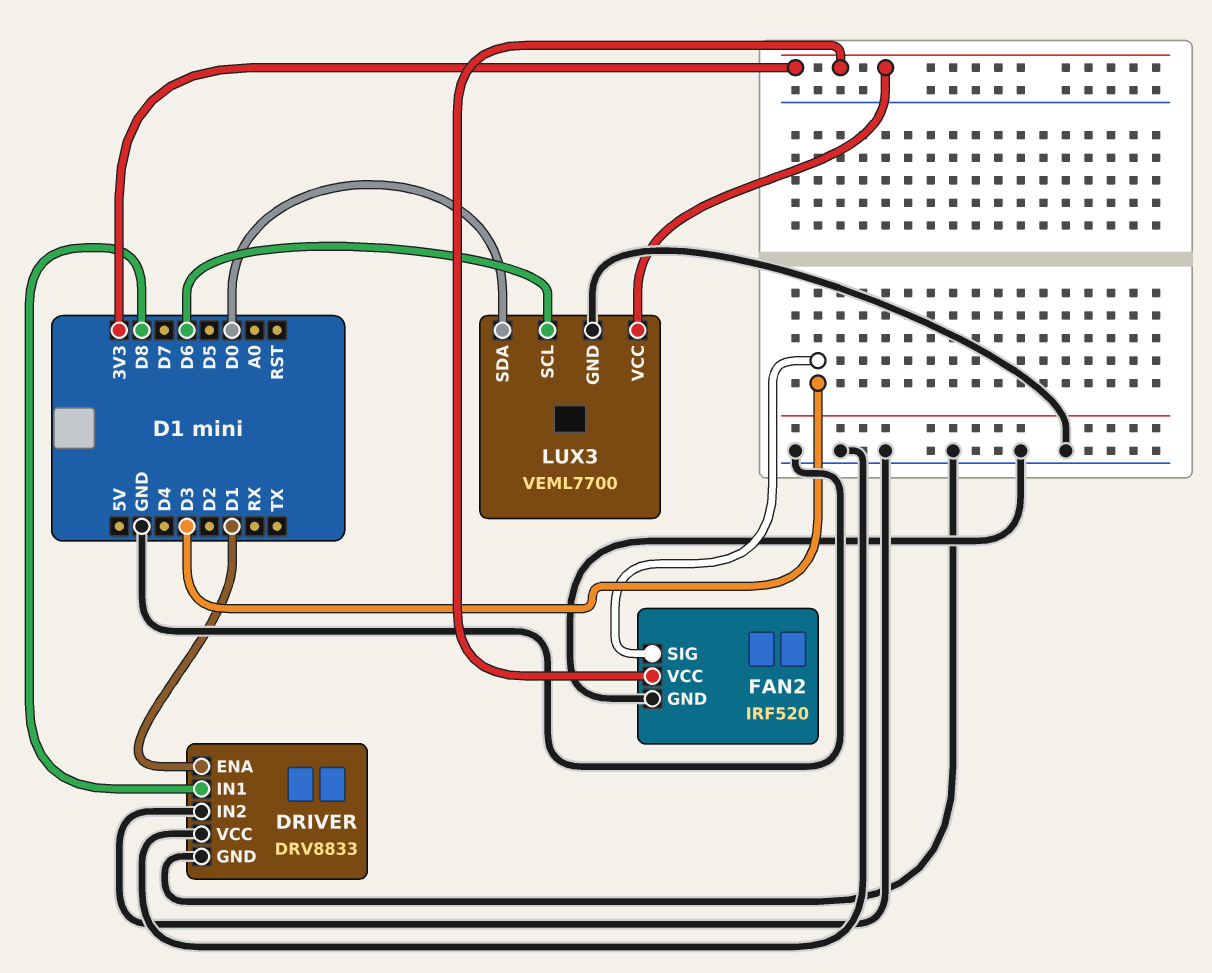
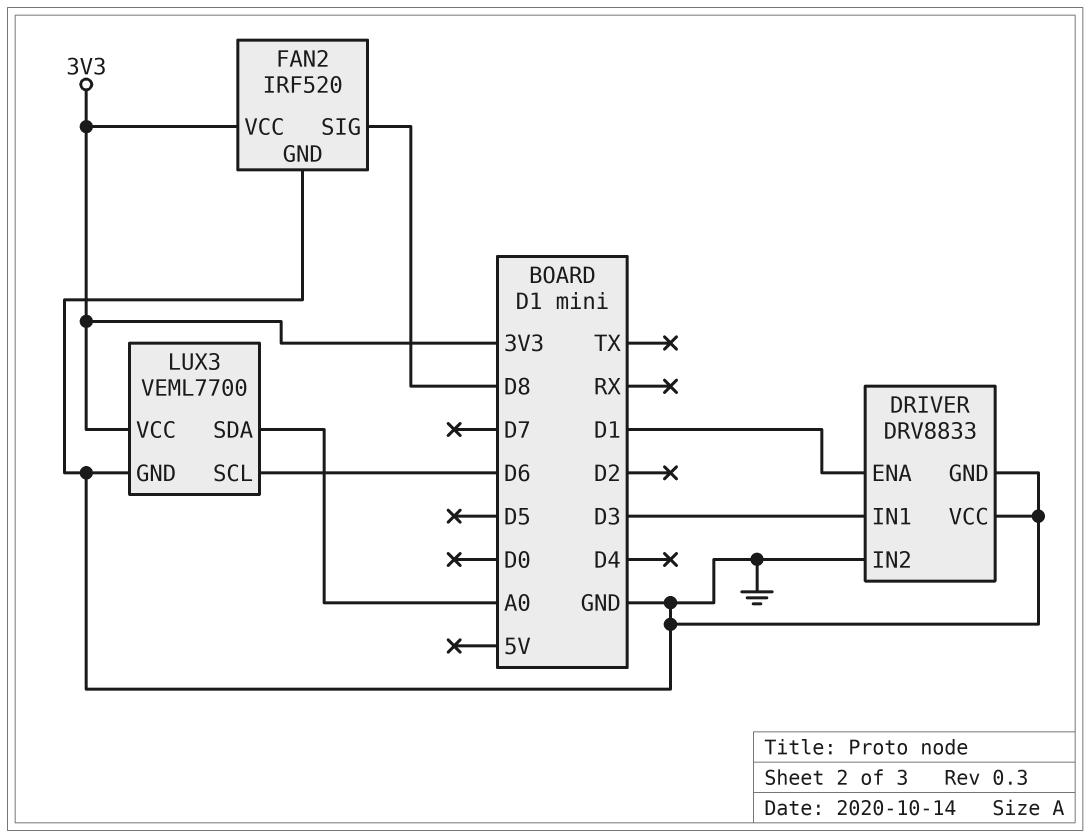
DRIVER pin IN1: D8 -> D3
FAN2 pin SIG: D3 -> D8
LUX3 pin SDA: D0 -> A0

